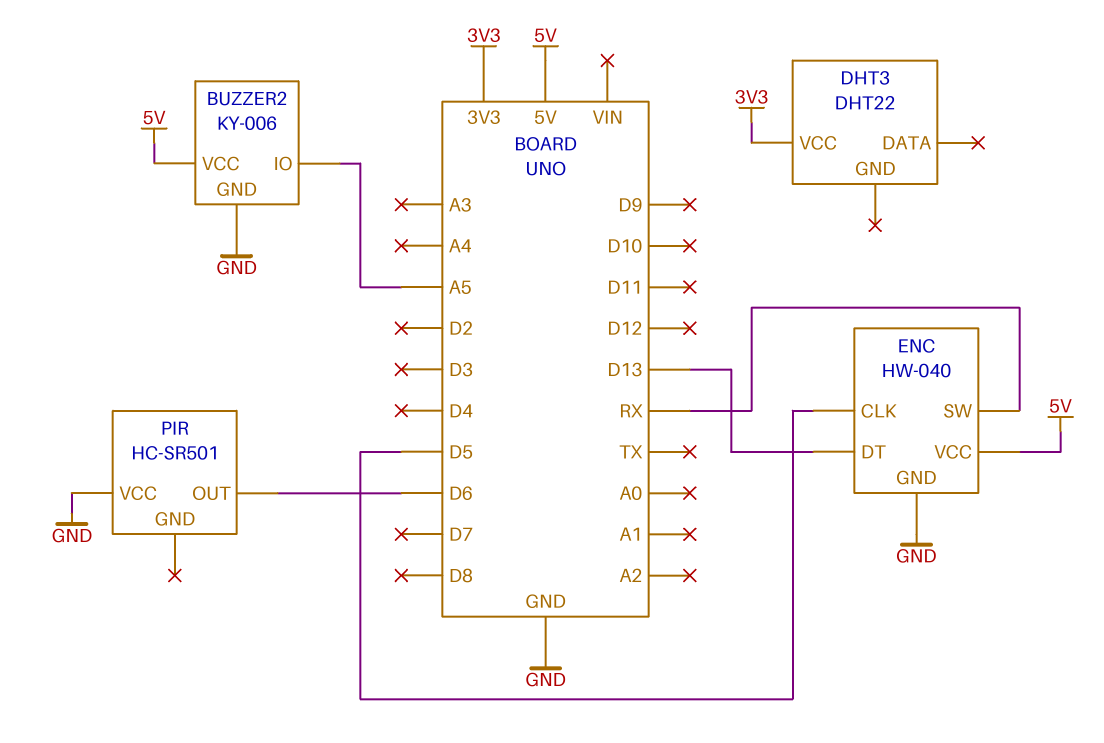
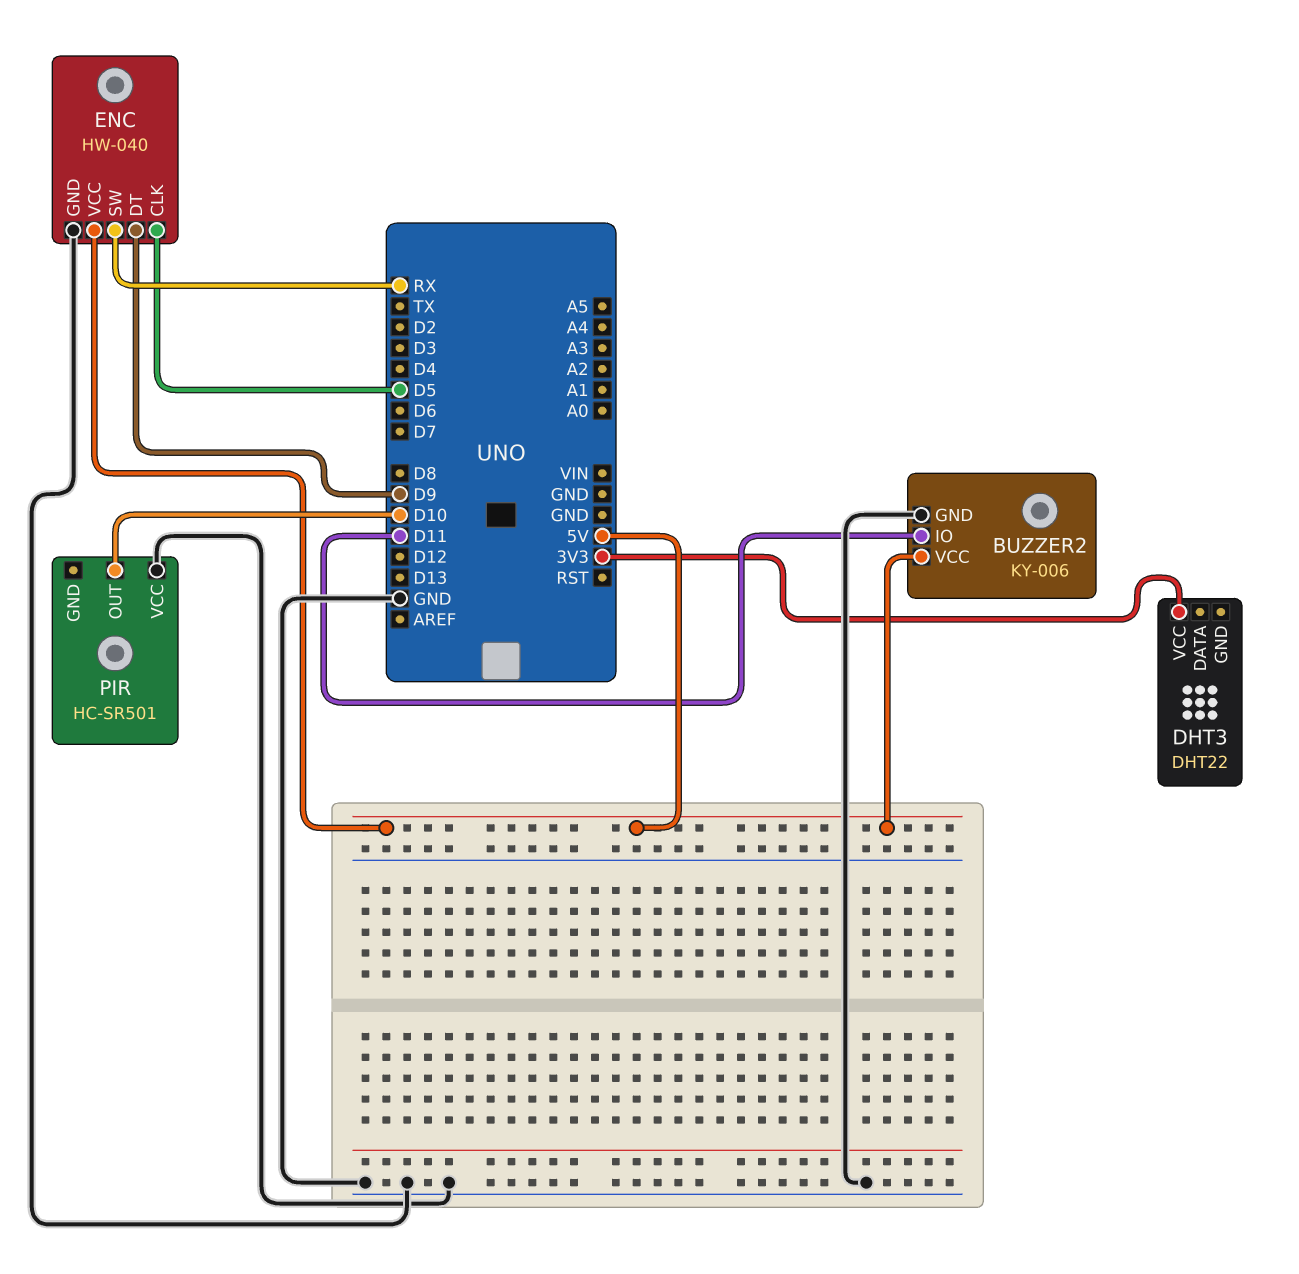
BUZZER2 pin IO: A5 -> D11
ENC pin DT: D13 -> D9
PIR pin OUT: D6 -> D10

